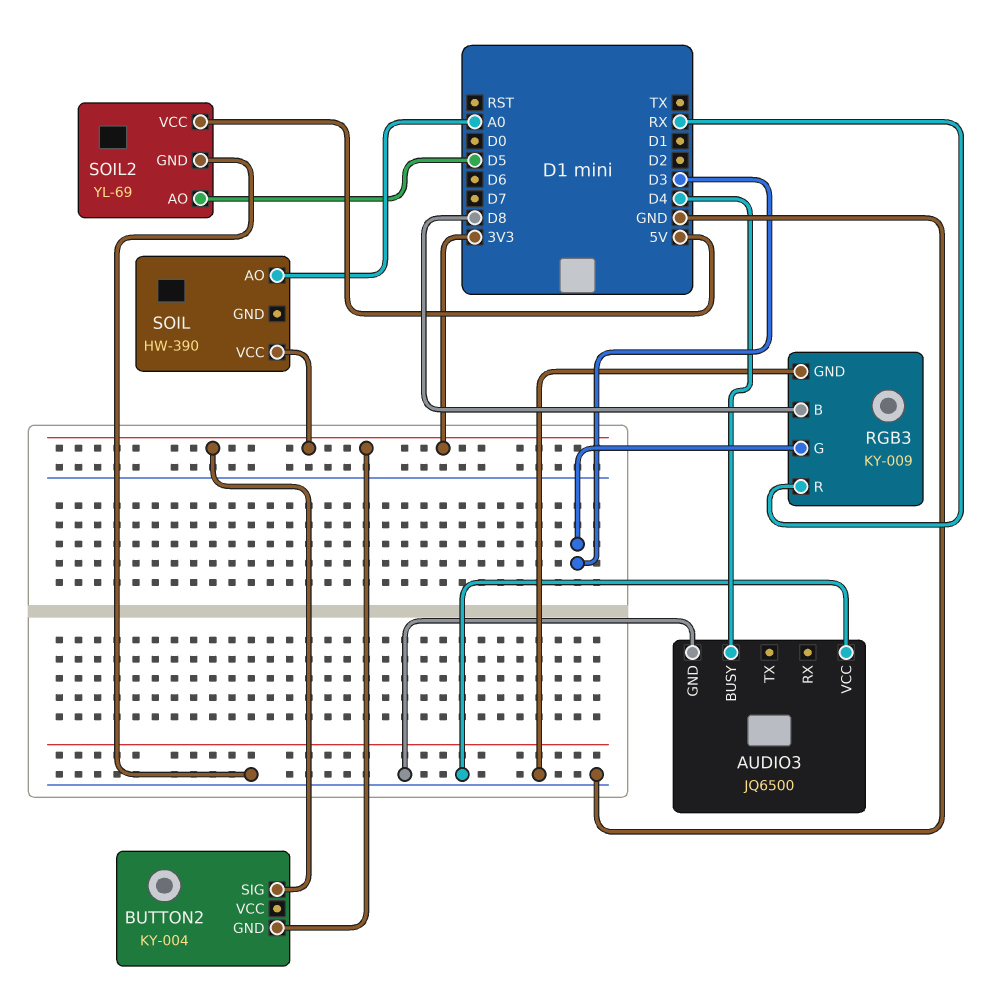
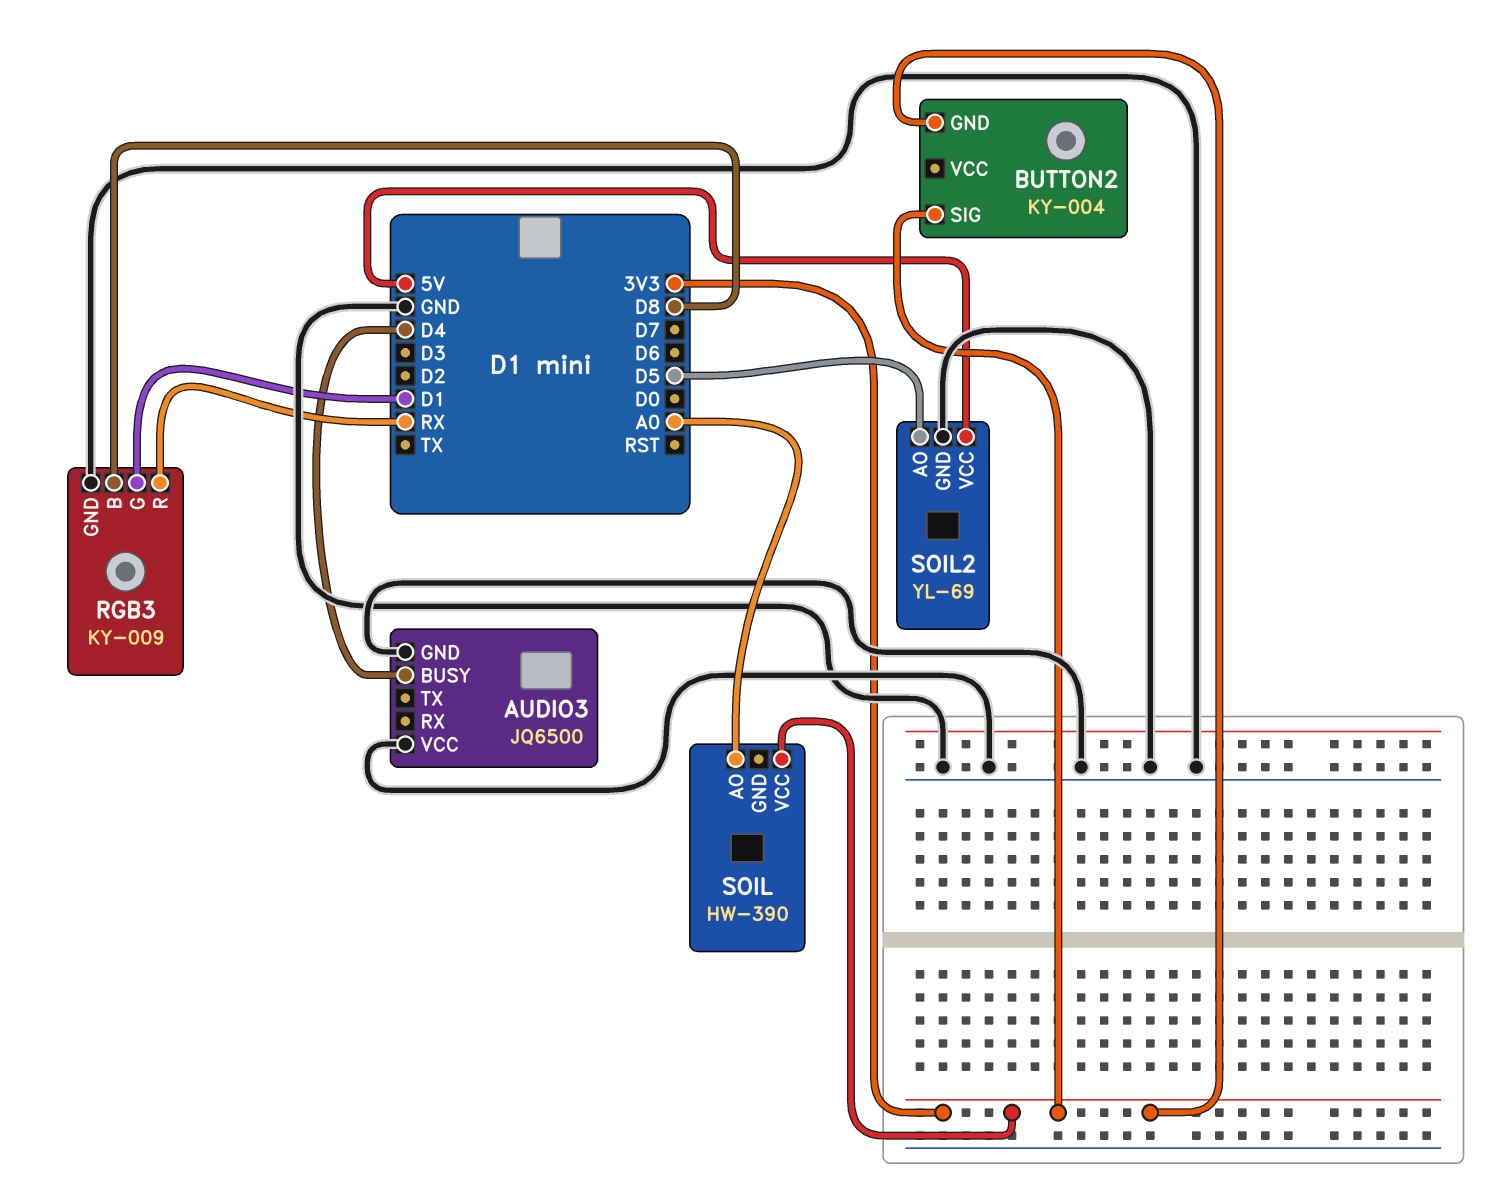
RGB3 pin G: D3 -> D1

